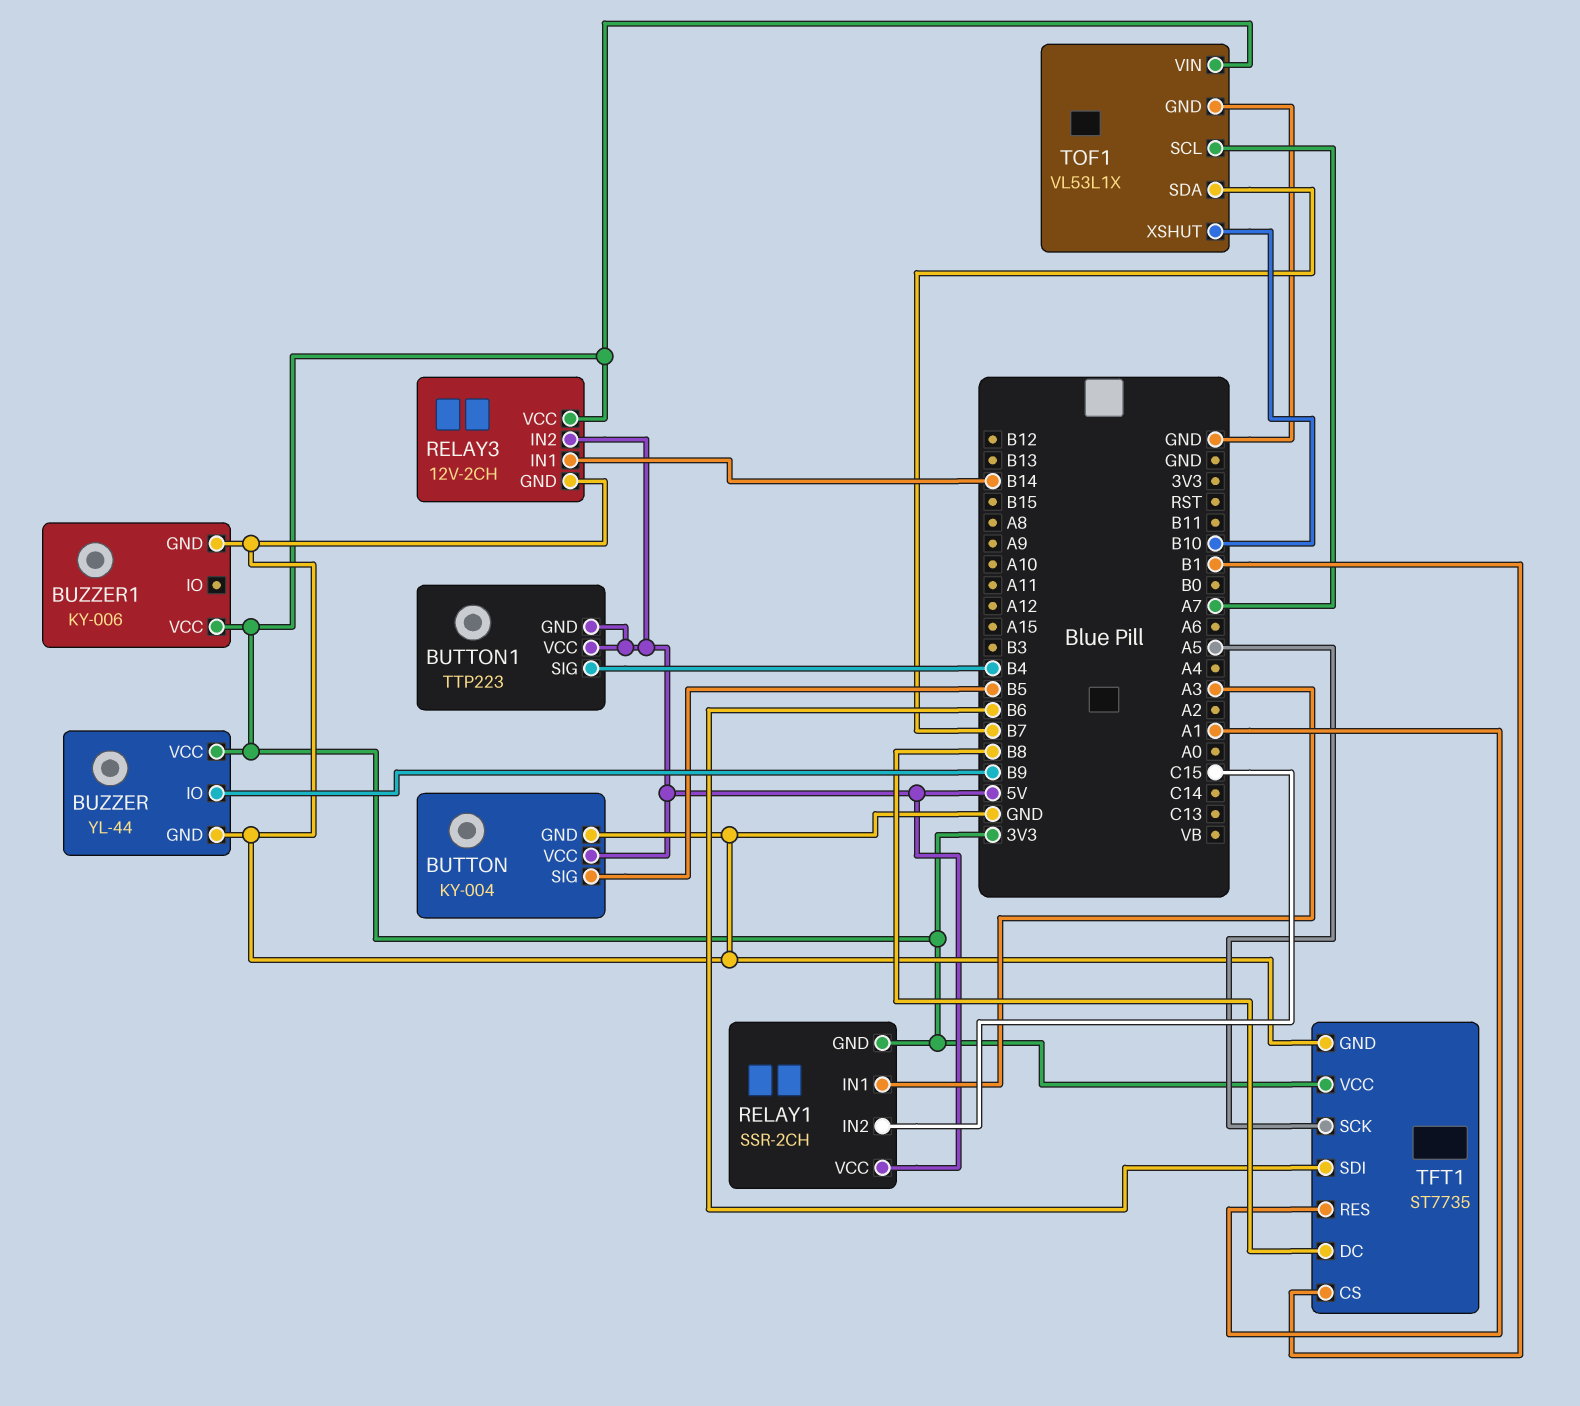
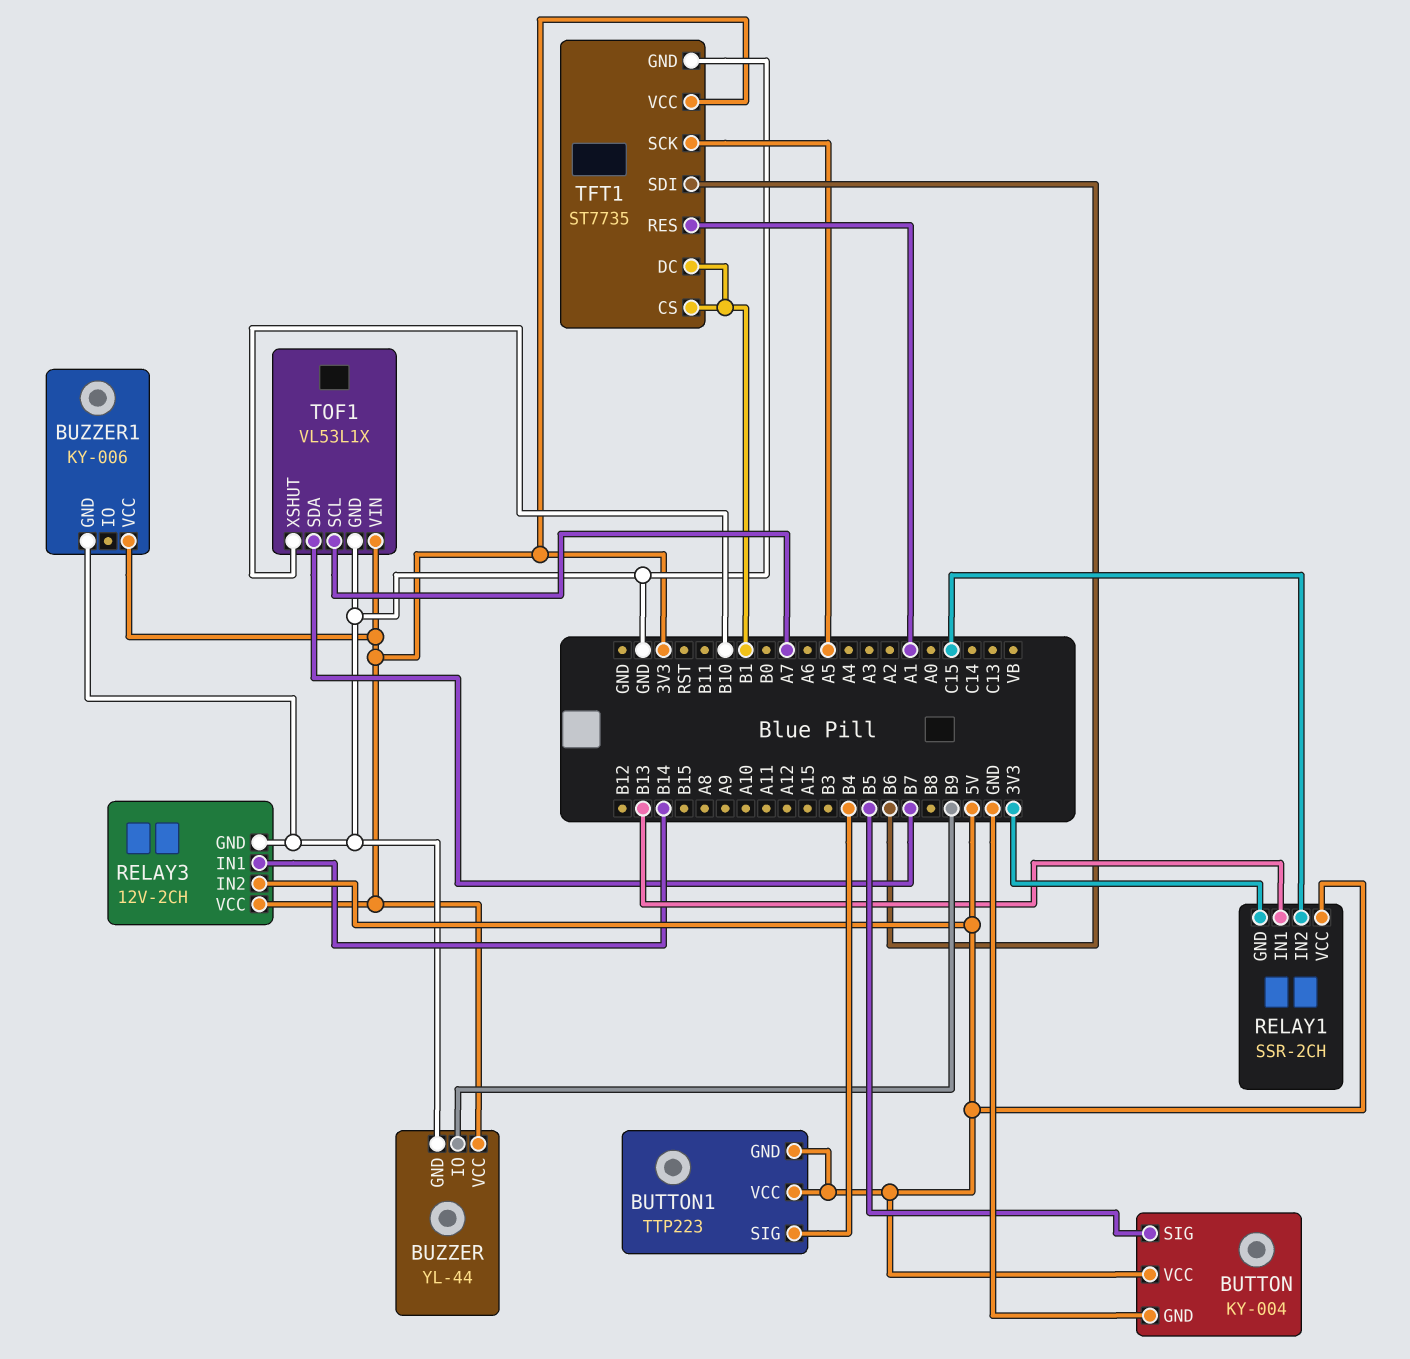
RELAY1 pin IN1: A3 -> B13
TFT1 pin DC: B8 -> B1

